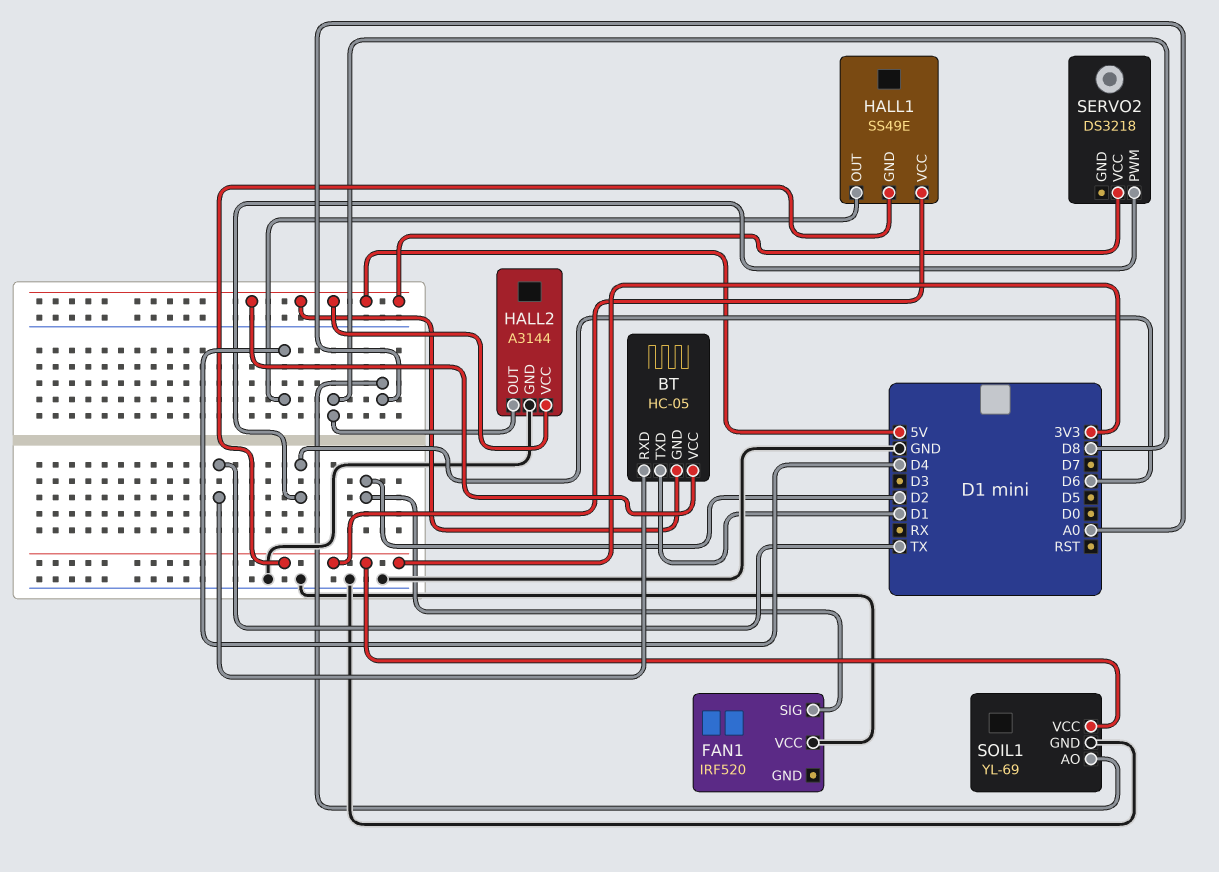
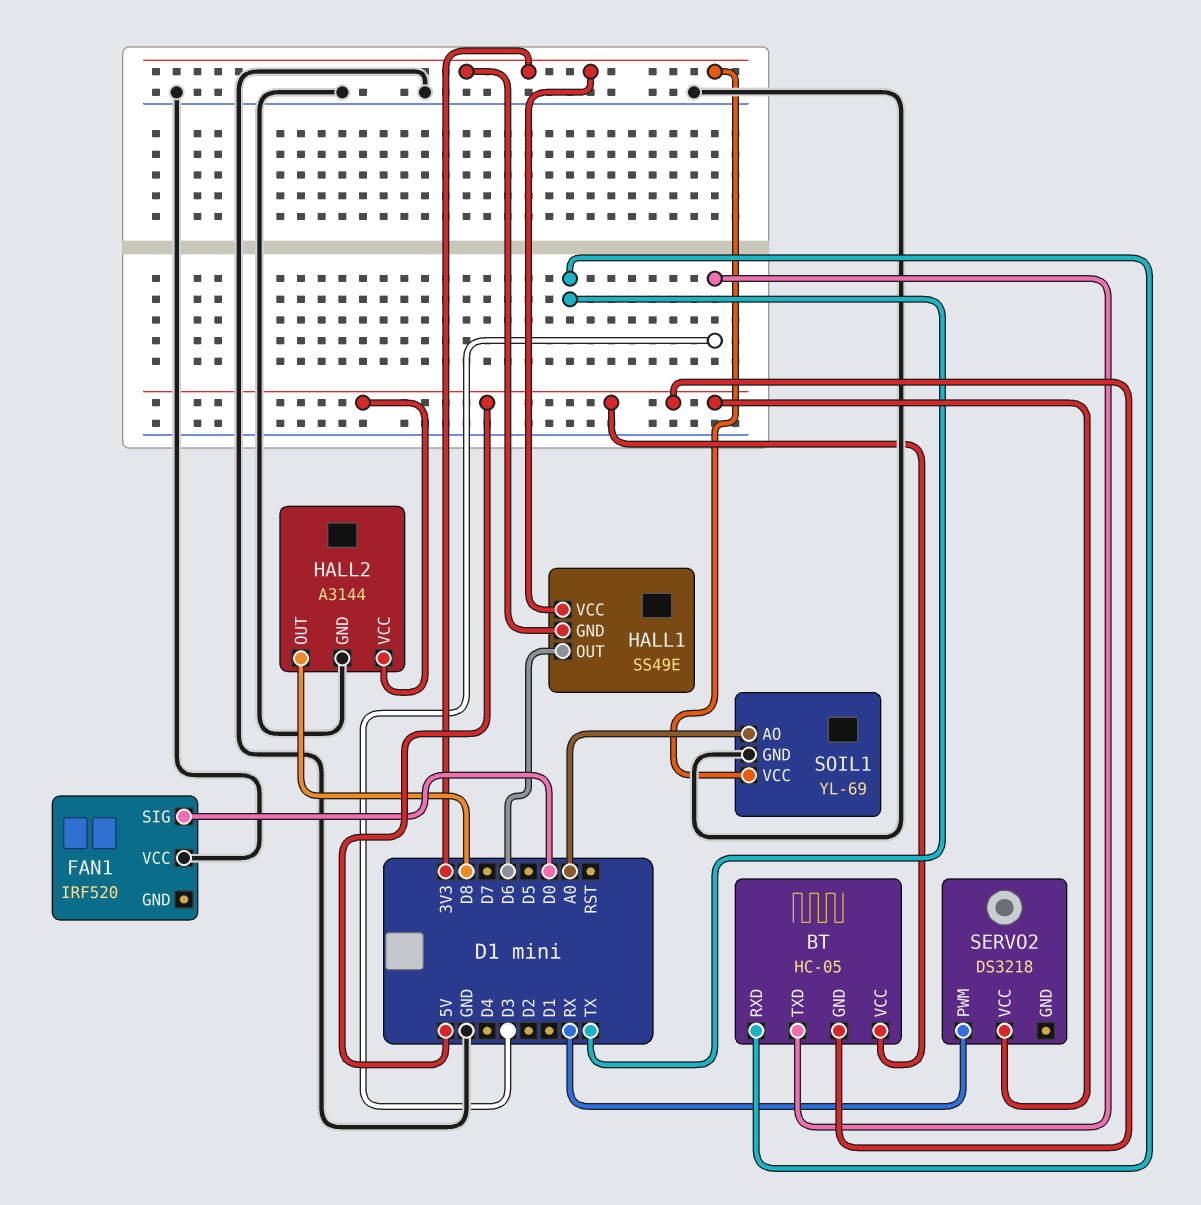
BT pin TXD: D1 -> D3
FAN1 pin SIG: D2 -> D0
HALL1 pin OUT: D4 -> D6
SERVO2 pin PWM: D6 -> RX

